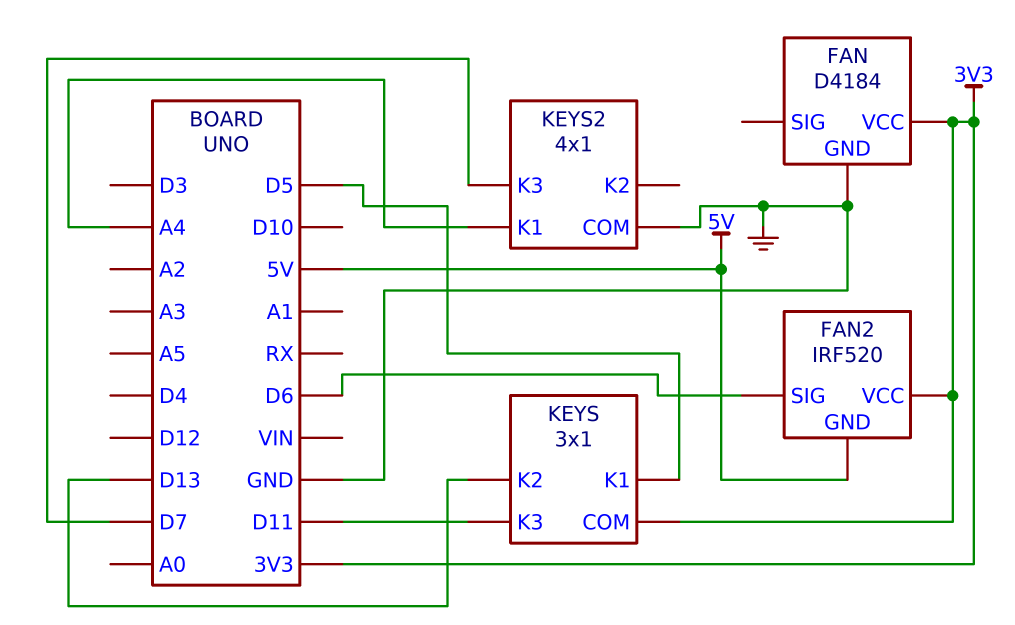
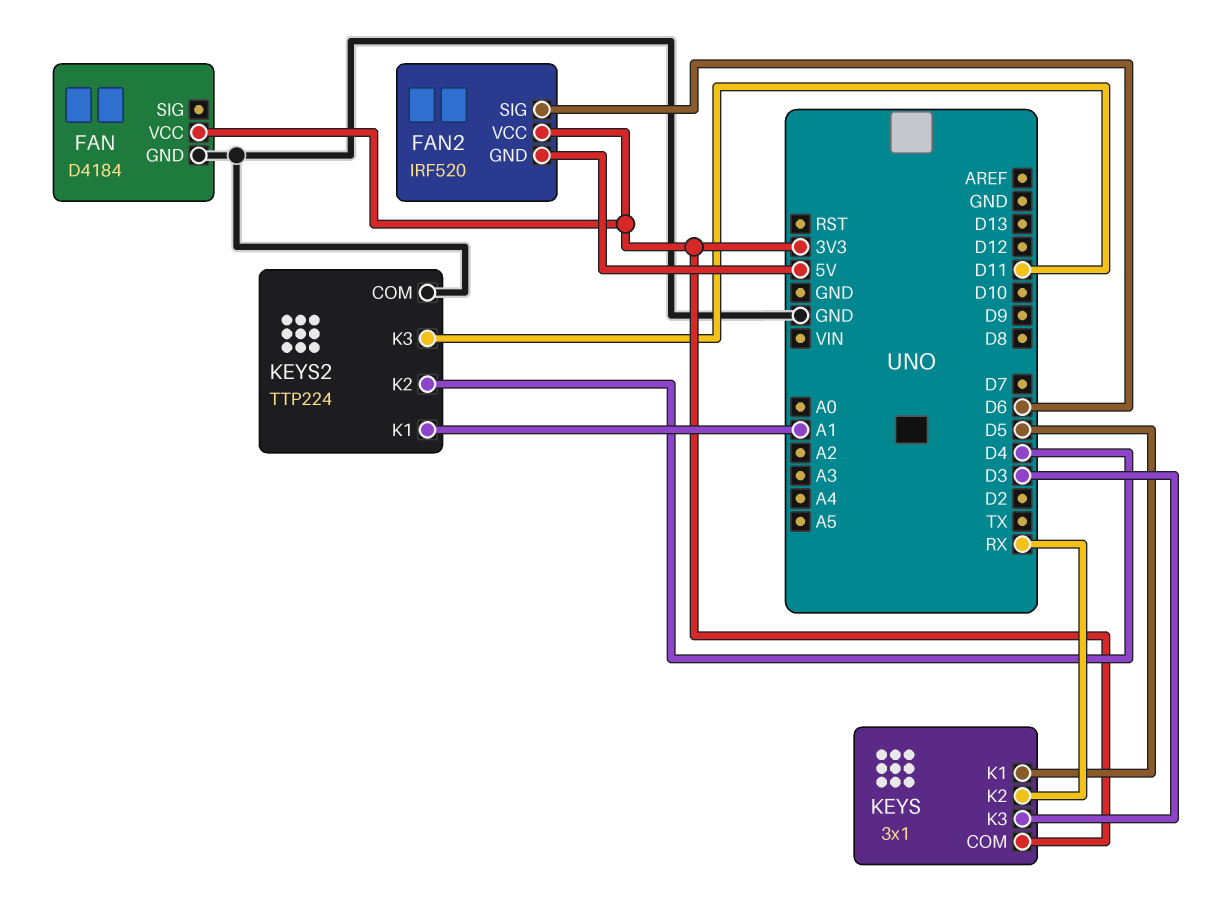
KEYS pin K2: D13 -> RX
KEYS pin K3: D11 -> D3
KEYS2: 4x1 -> TTP224
KEYS2 pin K1: A4 -> A1
KEYS2 pin K2: none -> D4
KEYS2 pin K3: D7 -> D11

